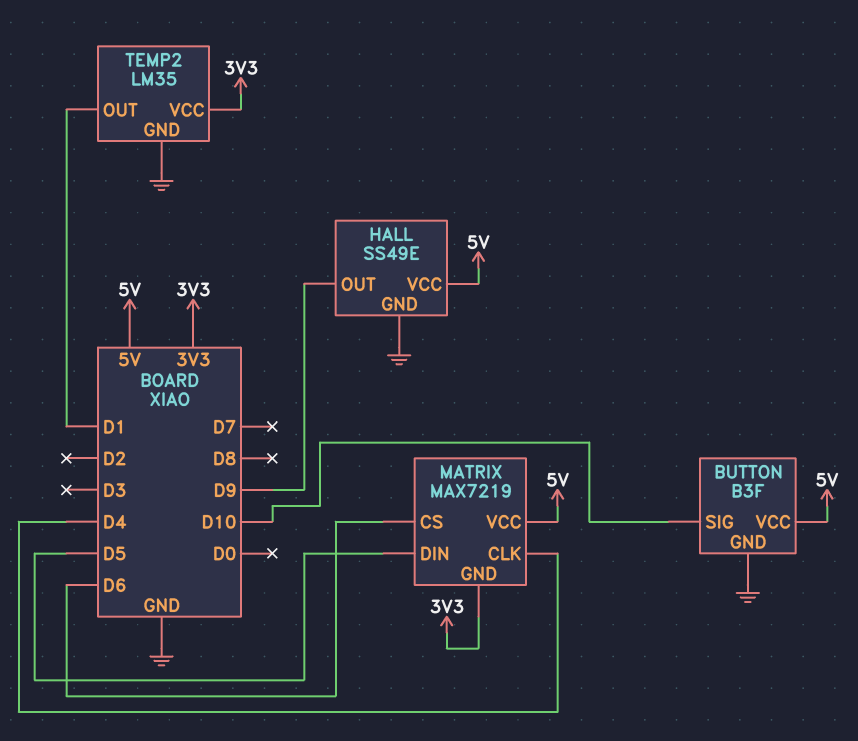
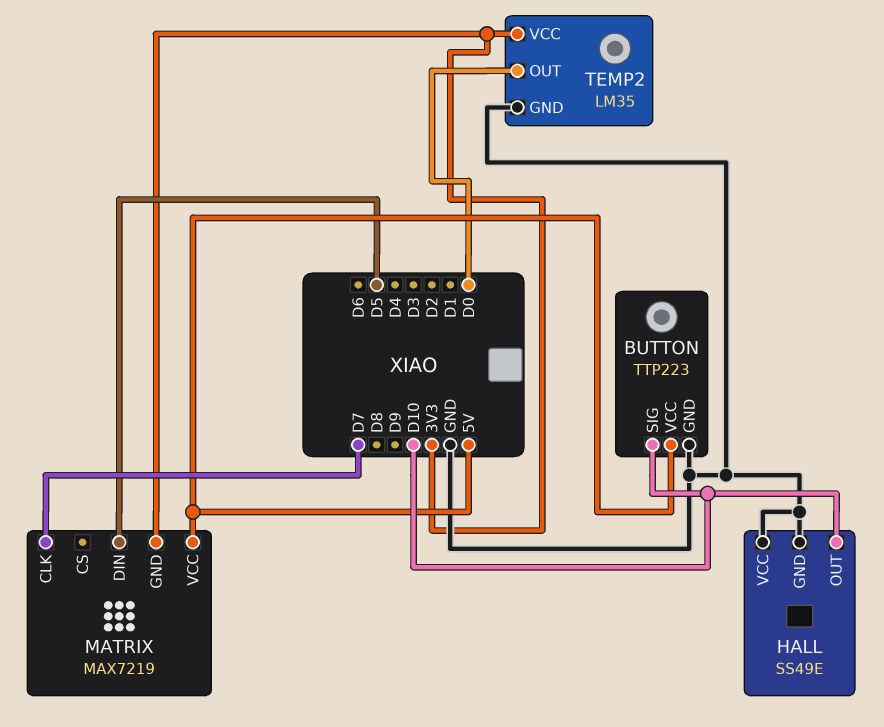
BUTTON: B3F -> TTP223
HALL pin OUT: D9 -> D10
HALL pin VCC: 5V -> GND
MATRIX pin CLK: D4 -> D7
MATRIX pin CS: D6 -> none
TEMP2 pin OUT: D1 -> D0

